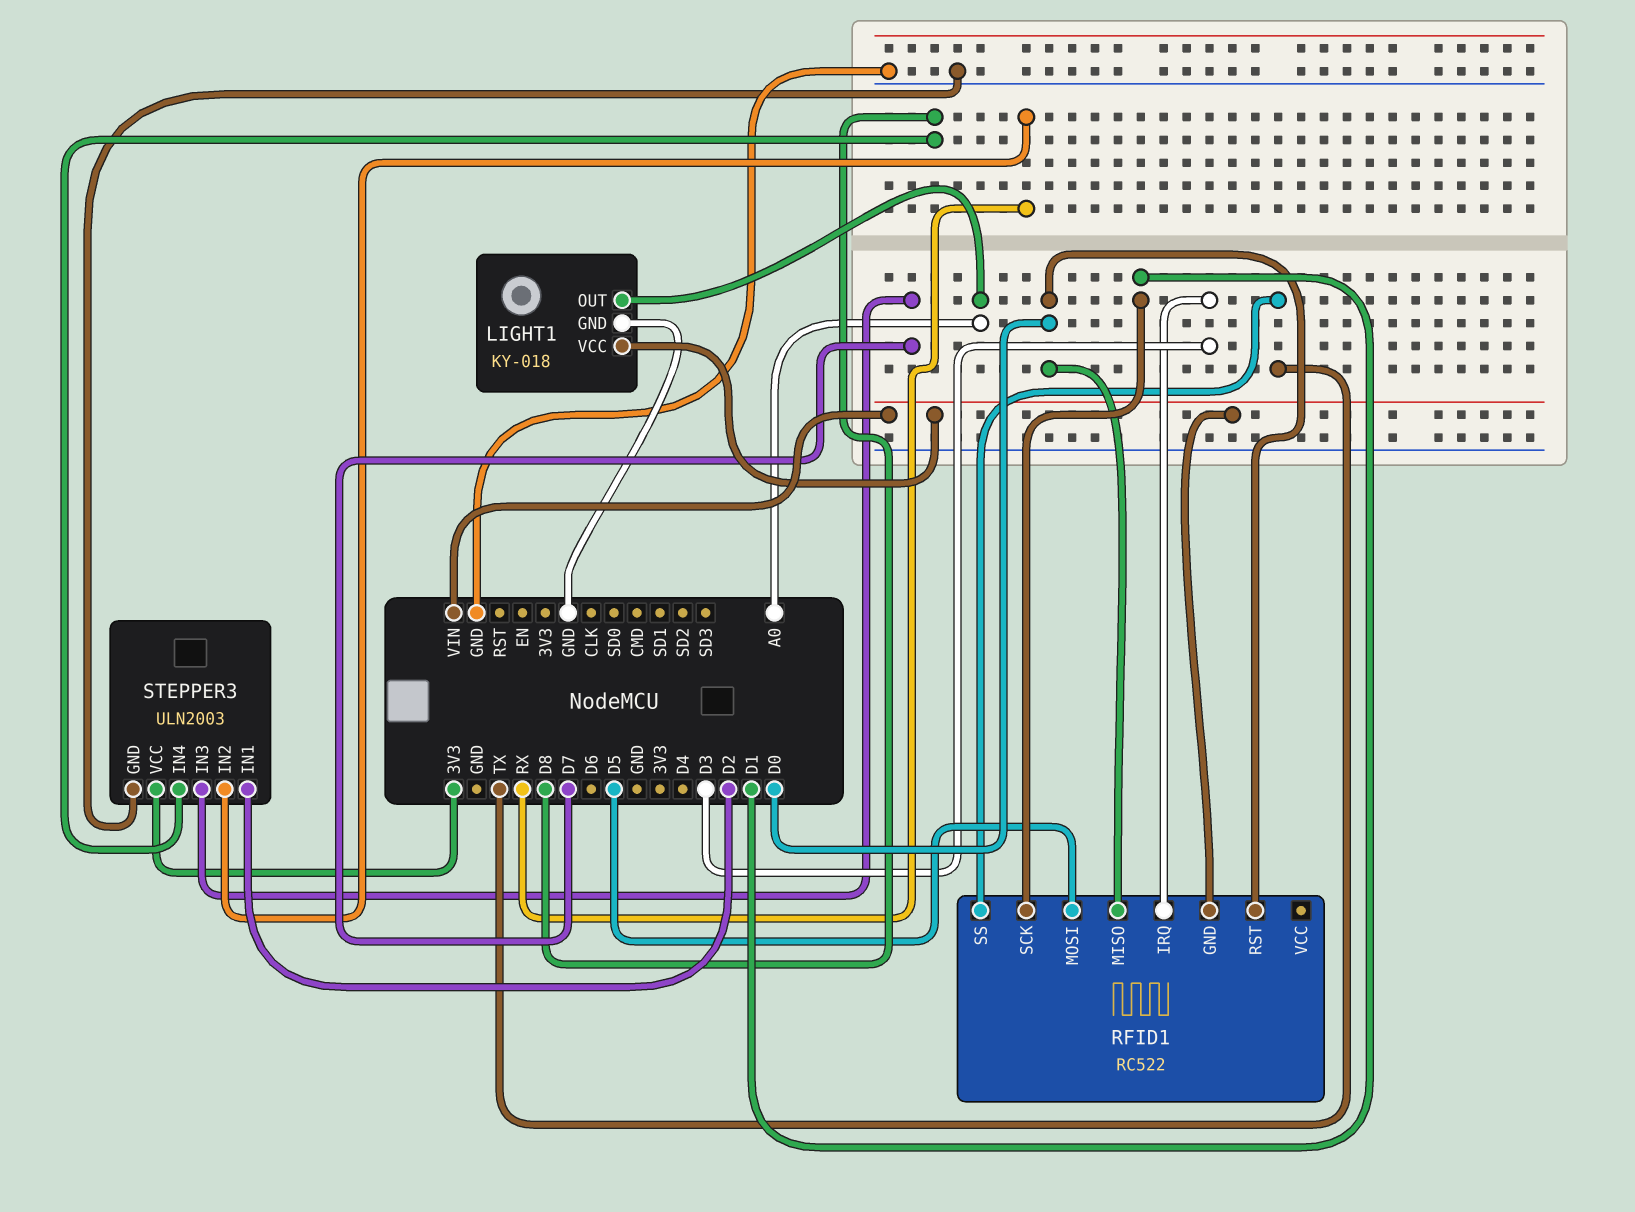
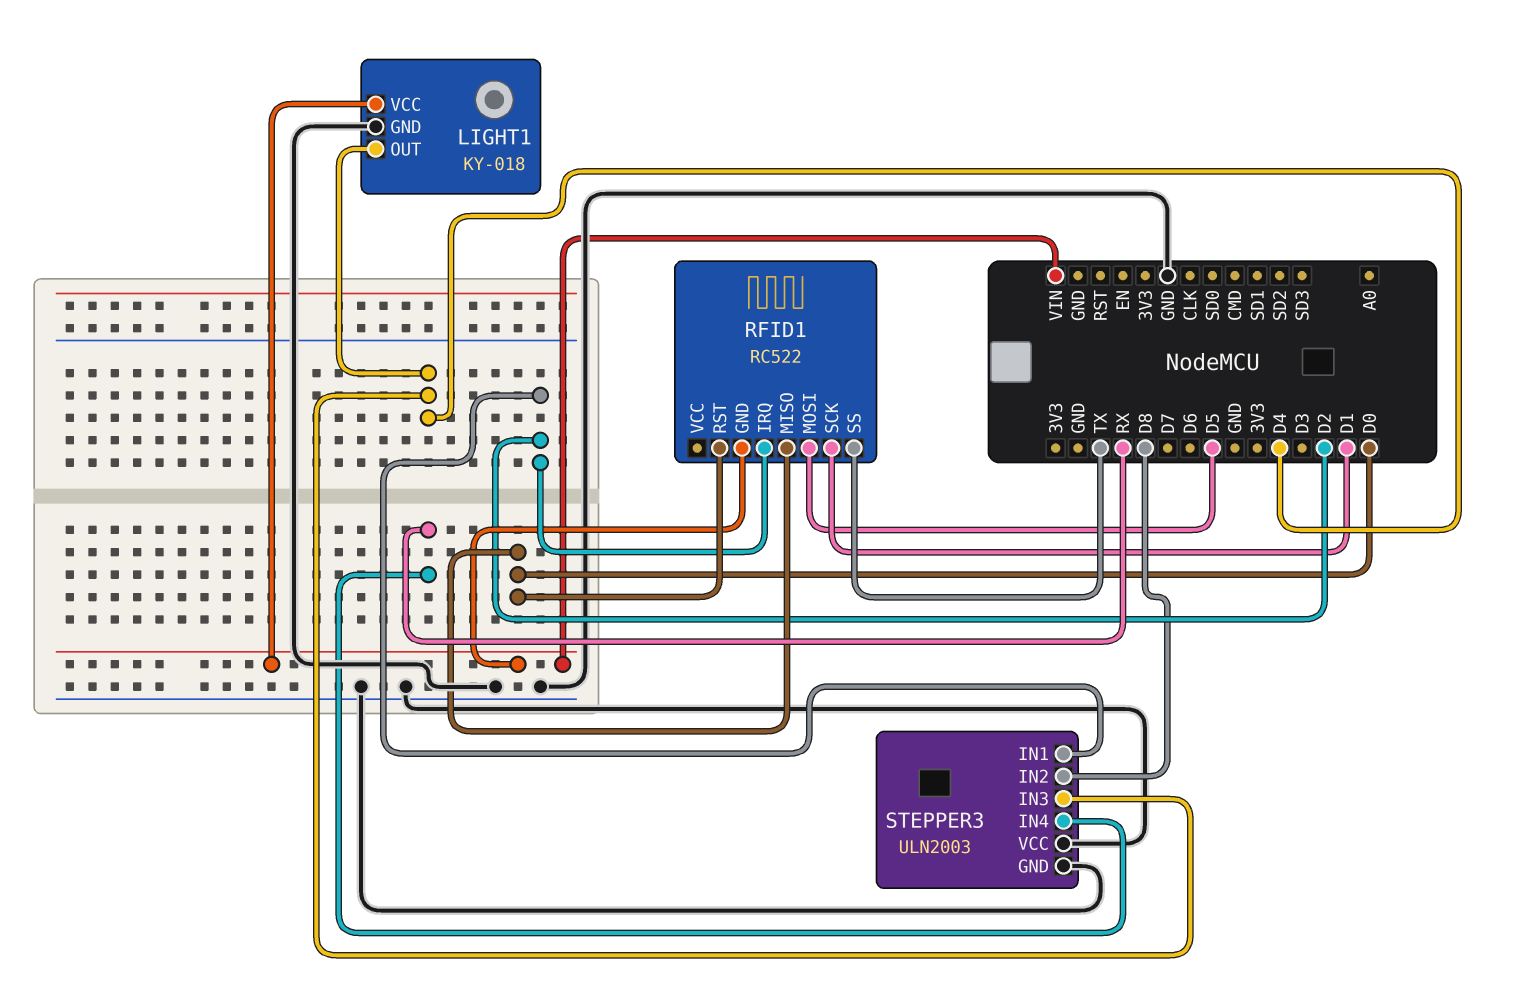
LIGHT1 pin OUT: A0 -> D4
RFID1 pin IRQ: D3 -> D2
STEPPER3 pin IN2: RX -> D8
STEPPER3 pin IN3: D7 -> D4
STEPPER3 pin IN4: D8 -> RX
STEPPER3 pin VCC: 3V3 -> GND

